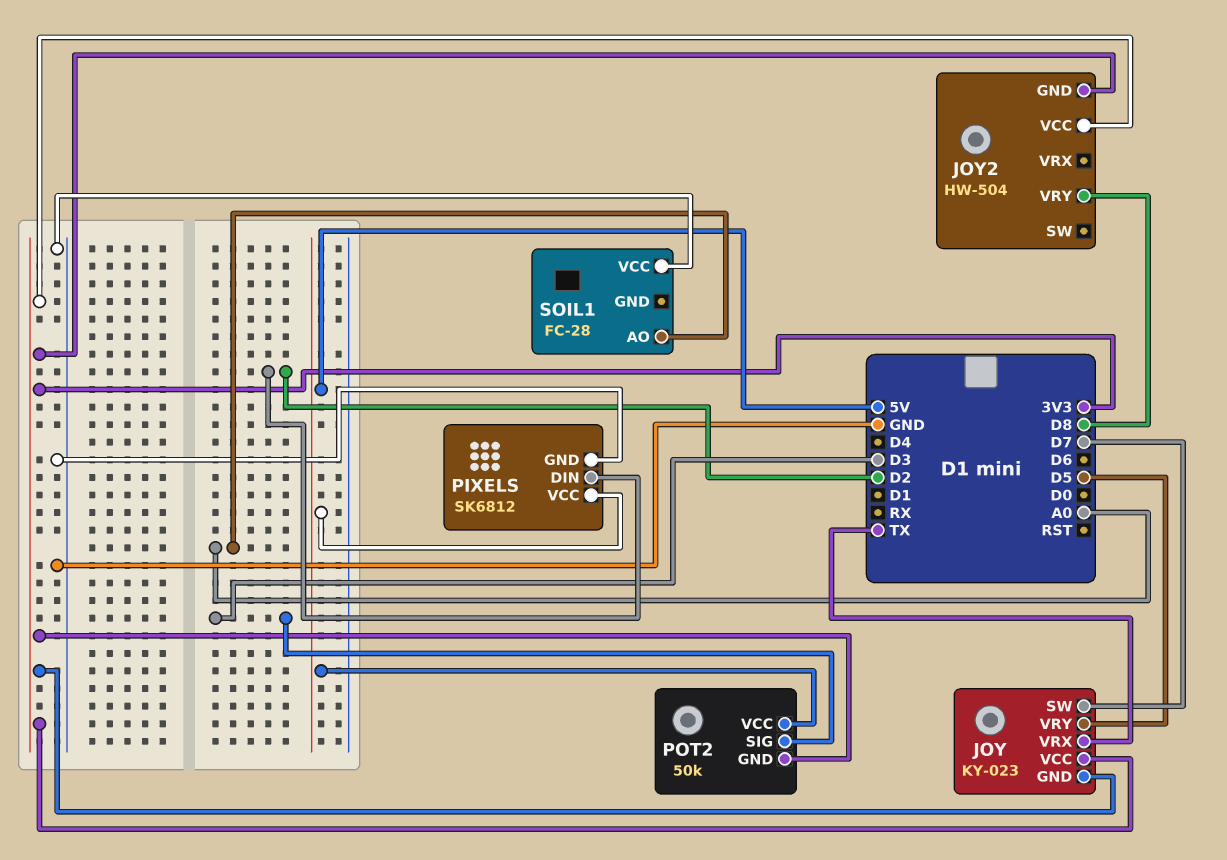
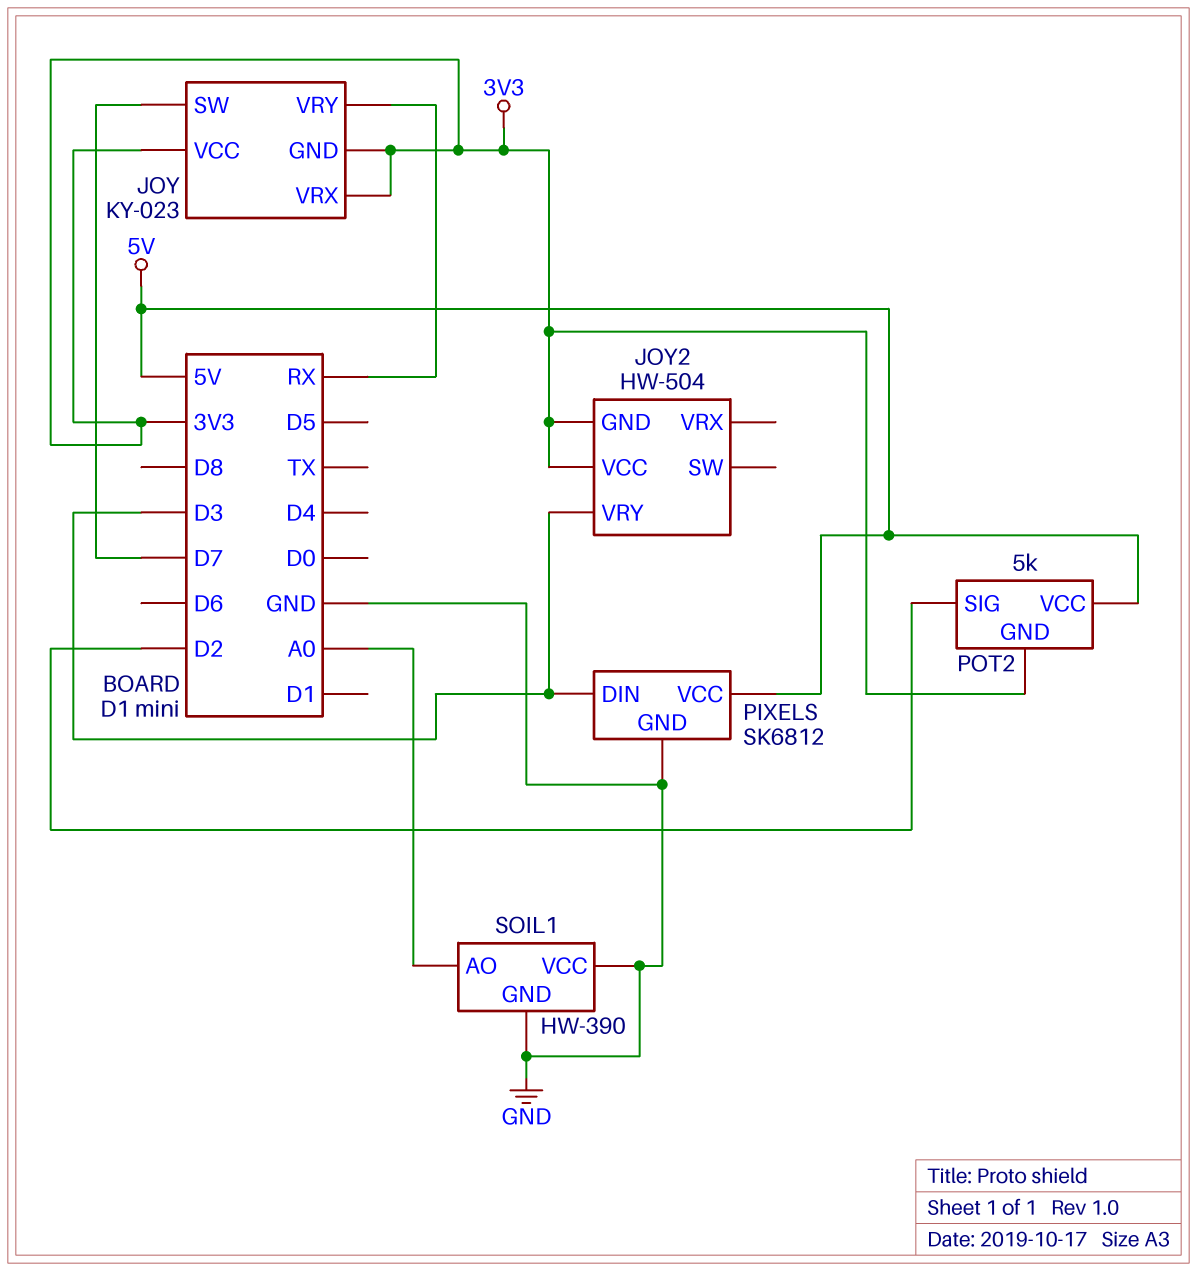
JOY pin VRX: TX -> 3V3
JOY pin VRY: D5 -> RX
JOY2 pin VRY: D8 -> D3
PIXELS pin DIN: D2 -> D3
POT2: 50k -> 5k
POT2 pin SIG: D3 -> D2
SOIL1: FC-28 -> HW-390
SOIL1 pin GND: none -> GND

